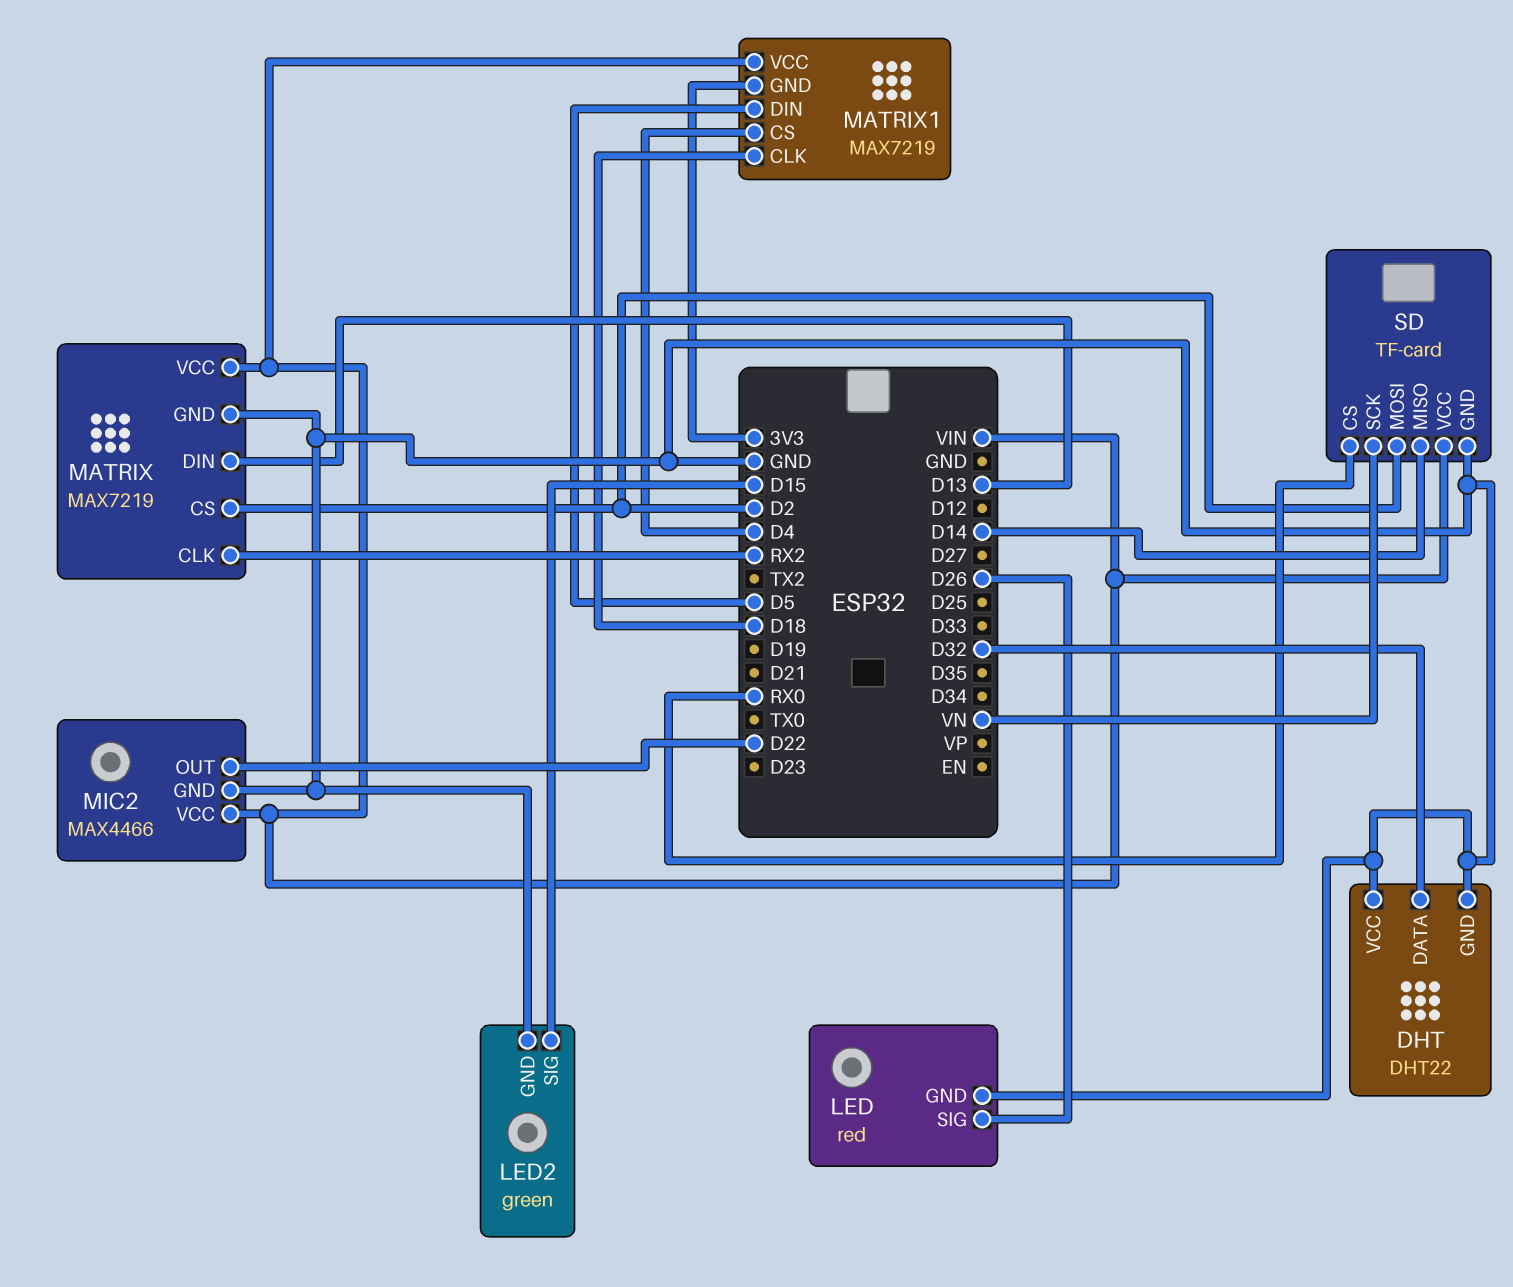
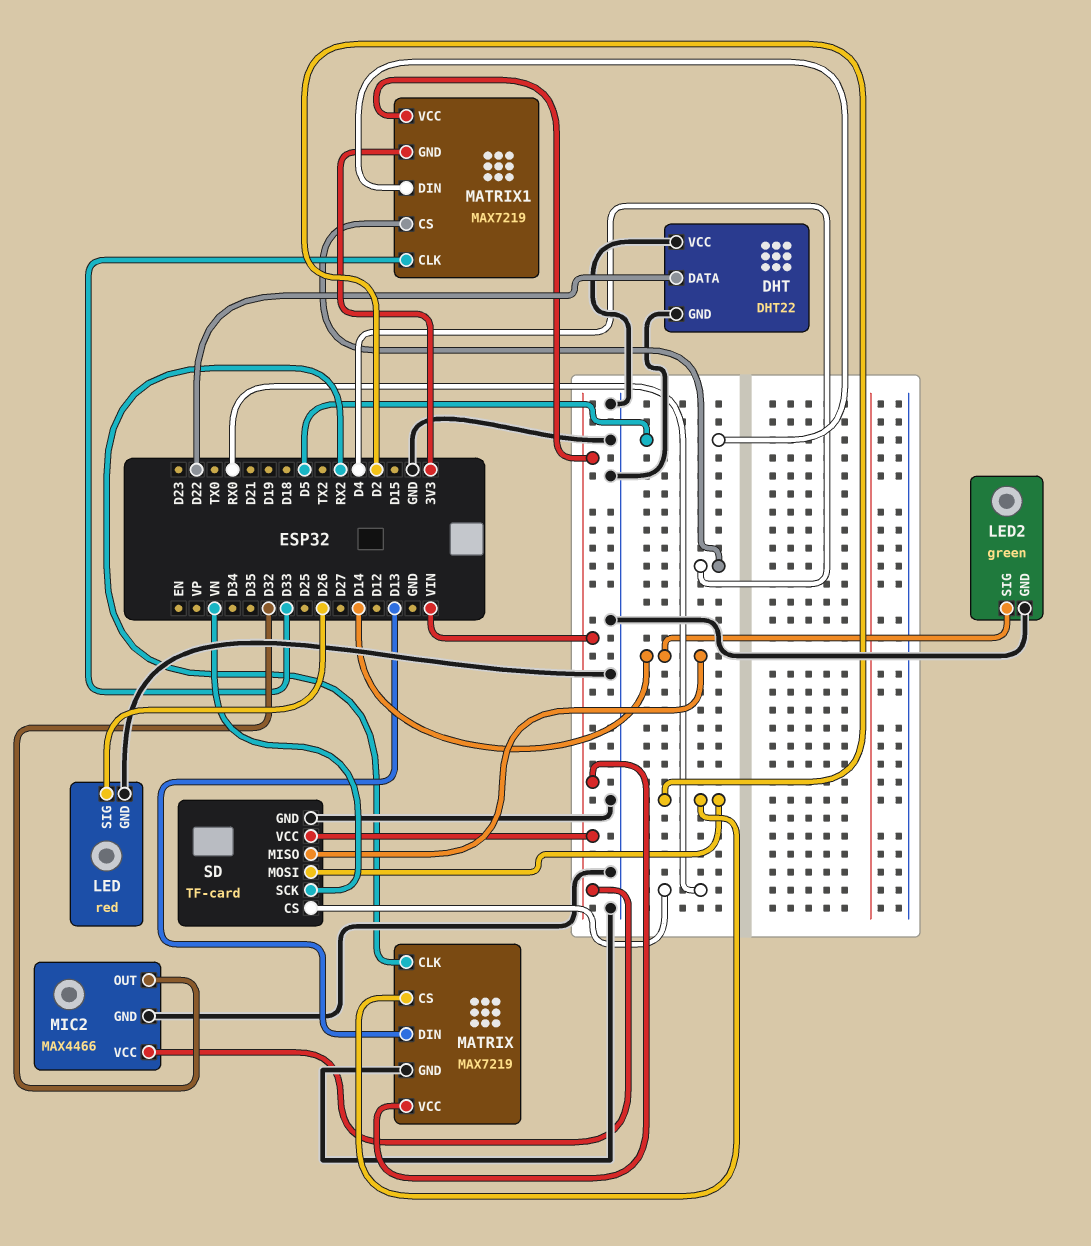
DHT pin DATA: D32 -> D22
LED2 pin SIG: D15 -> D14
MATRIX1 pin CLK: D18 -> D33
MIC2 pin OUT: D22 -> D32

